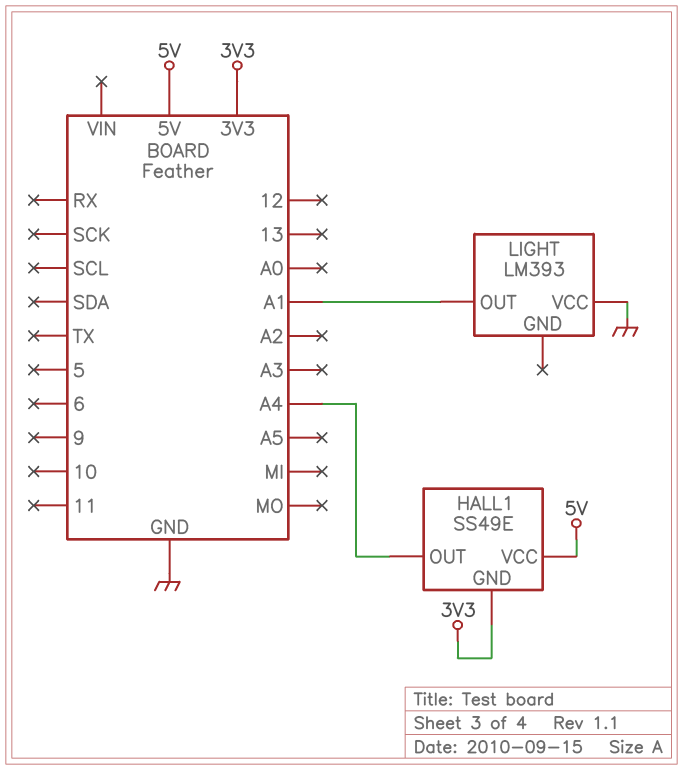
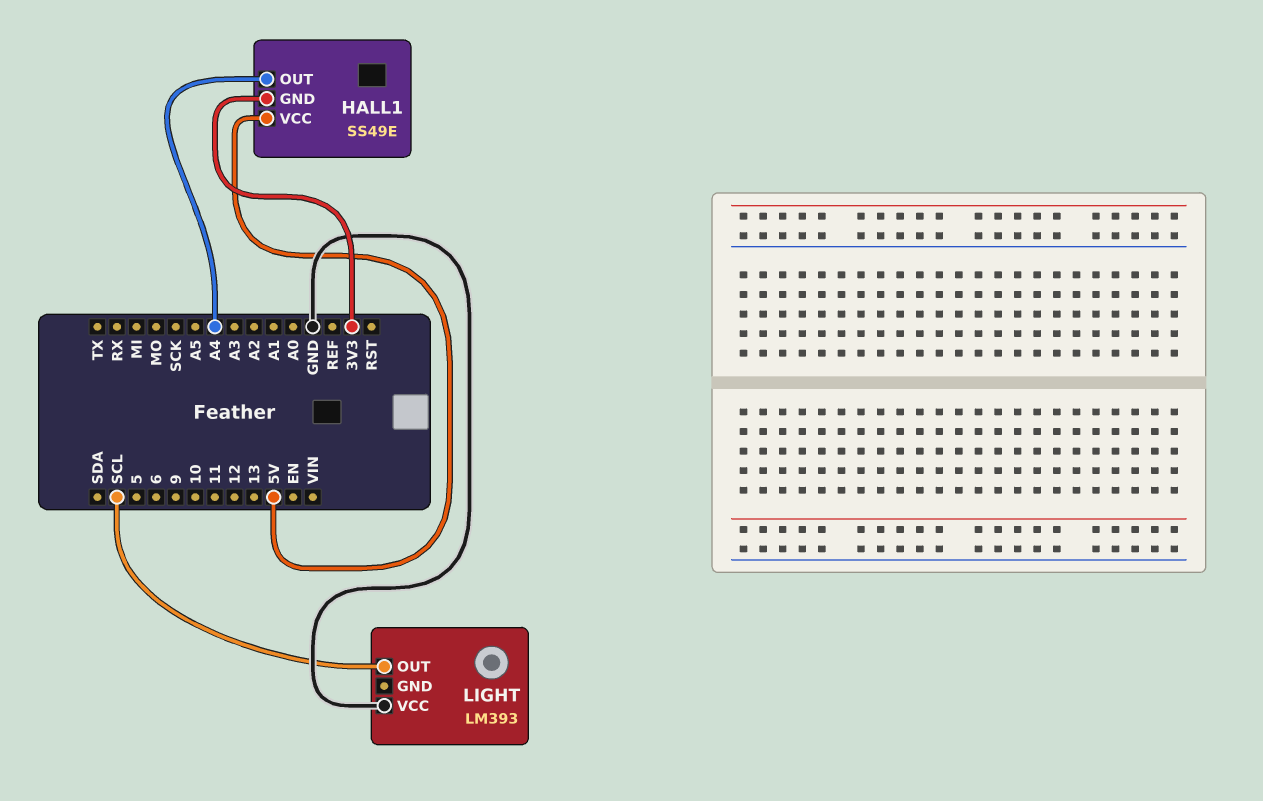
LIGHT pin OUT: A1 -> SCL

